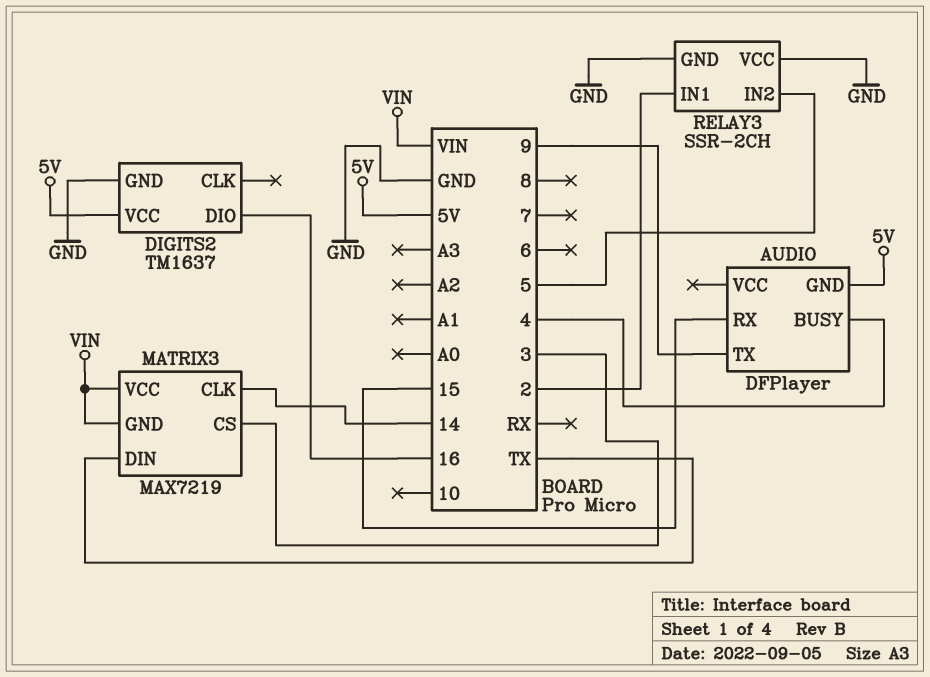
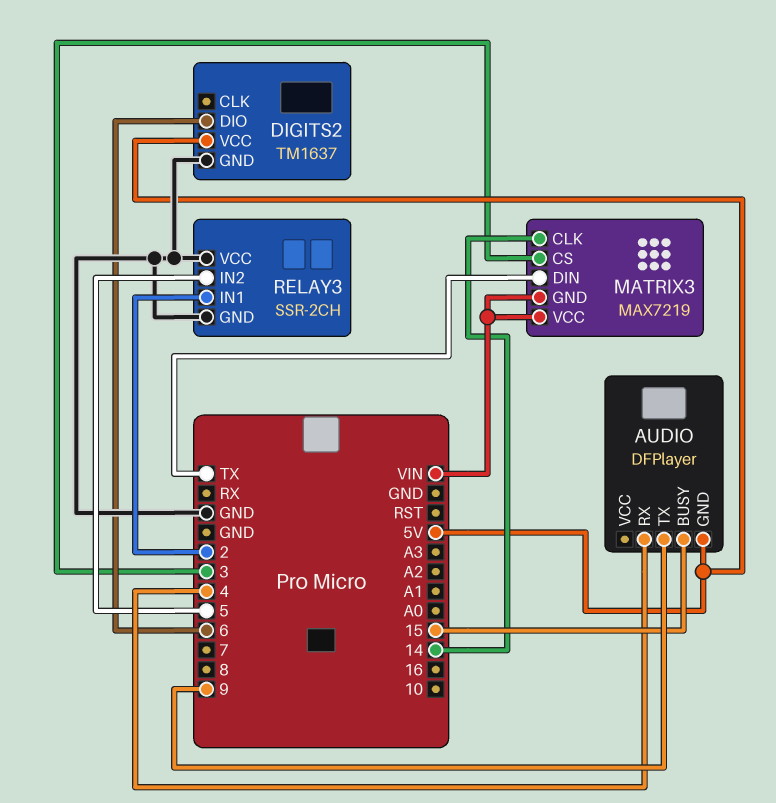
AUDIO pin BUSY: 4 -> 15
AUDIO pin RX: 15 -> 4
DIGITS2 pin DIO: 16 -> 6

